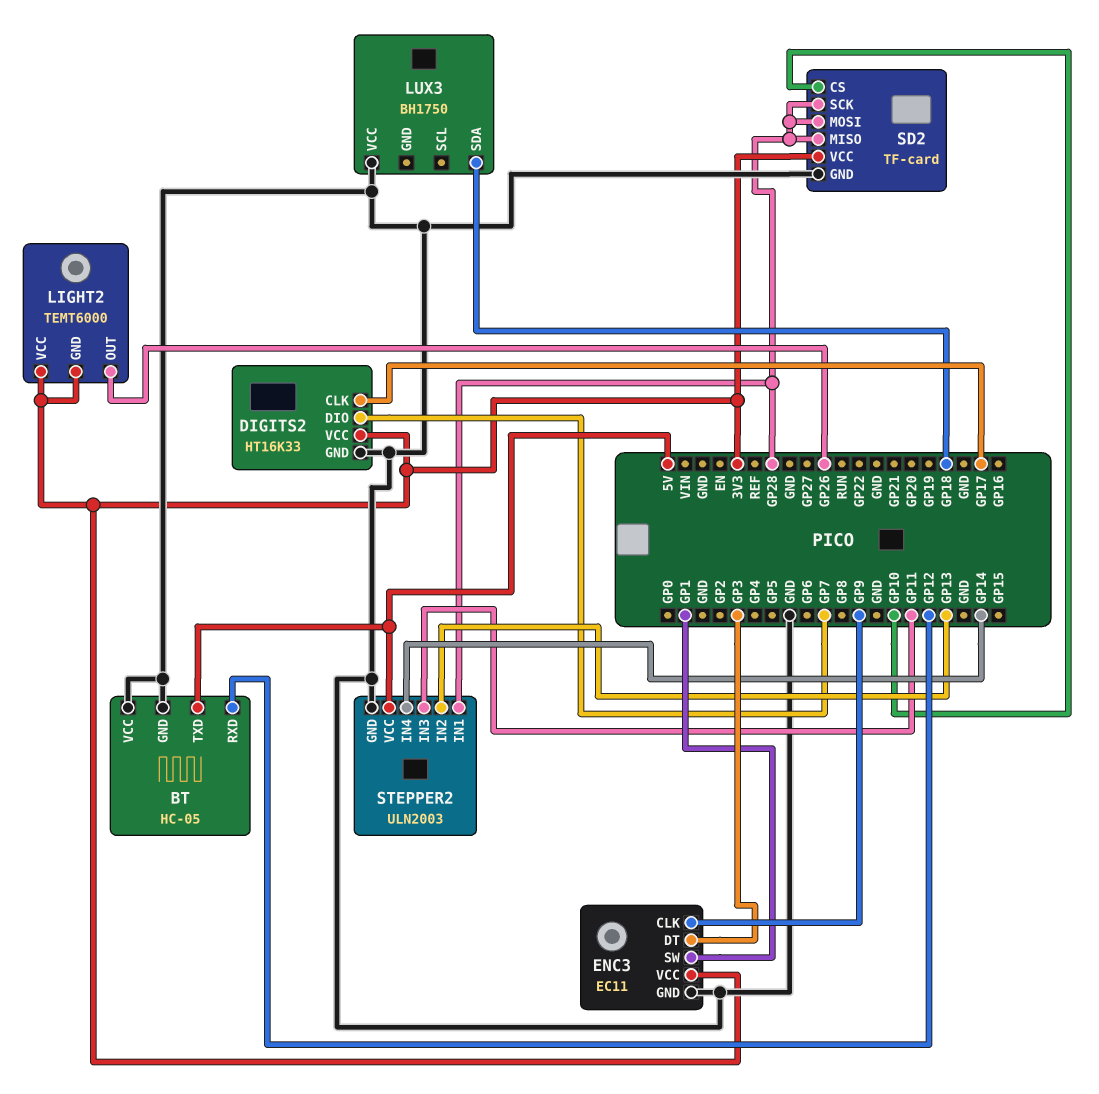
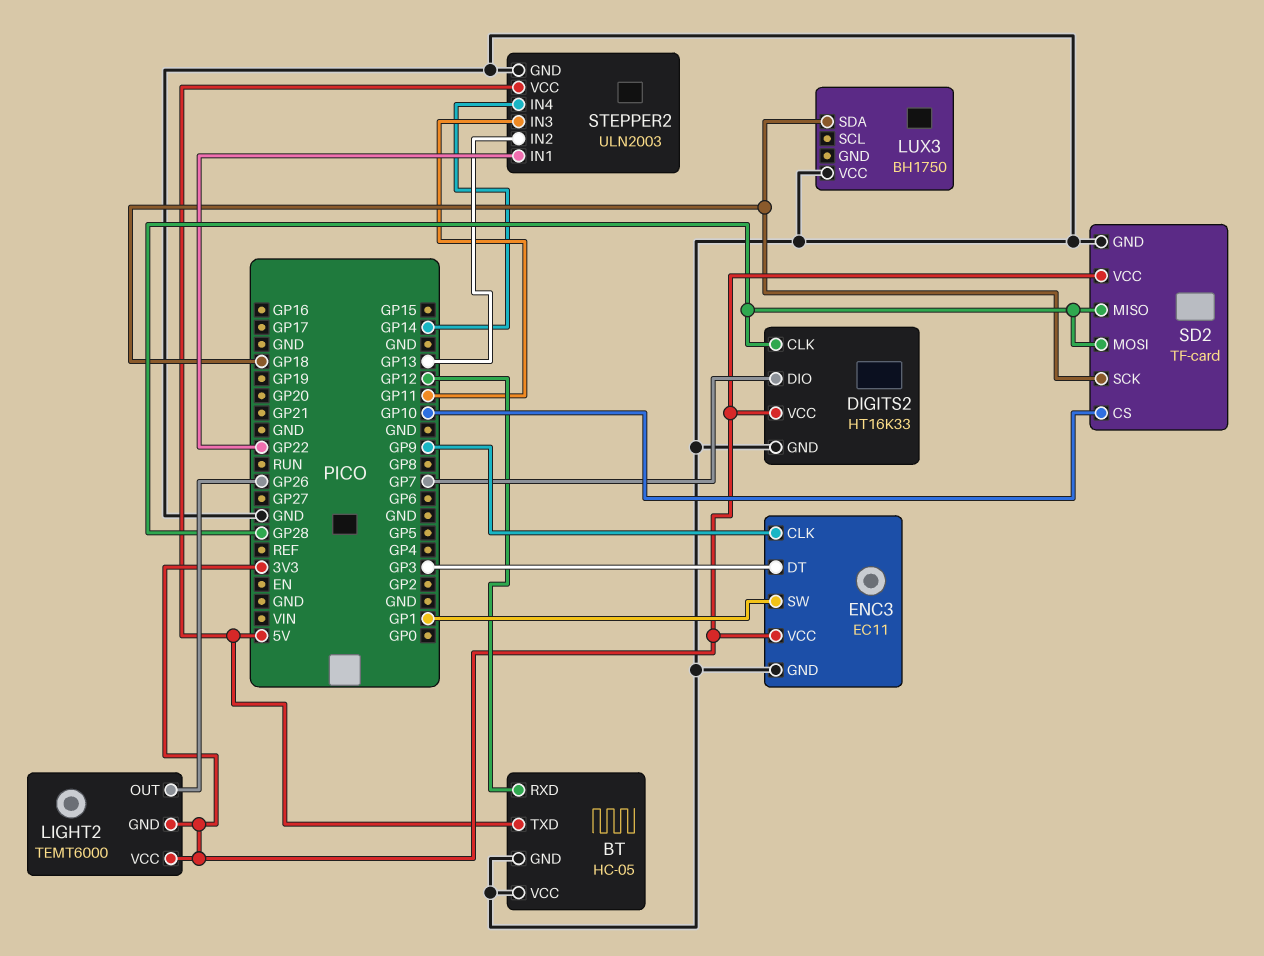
DIGITS2 pin CLK: GP17 -> GP28
SD2 pin SCK: GP28 -> GP18
STEPPER2 pin IN1: GP28 -> GP22

